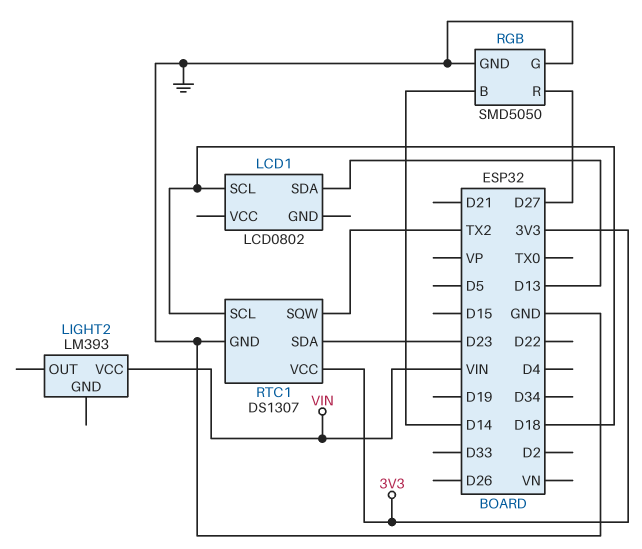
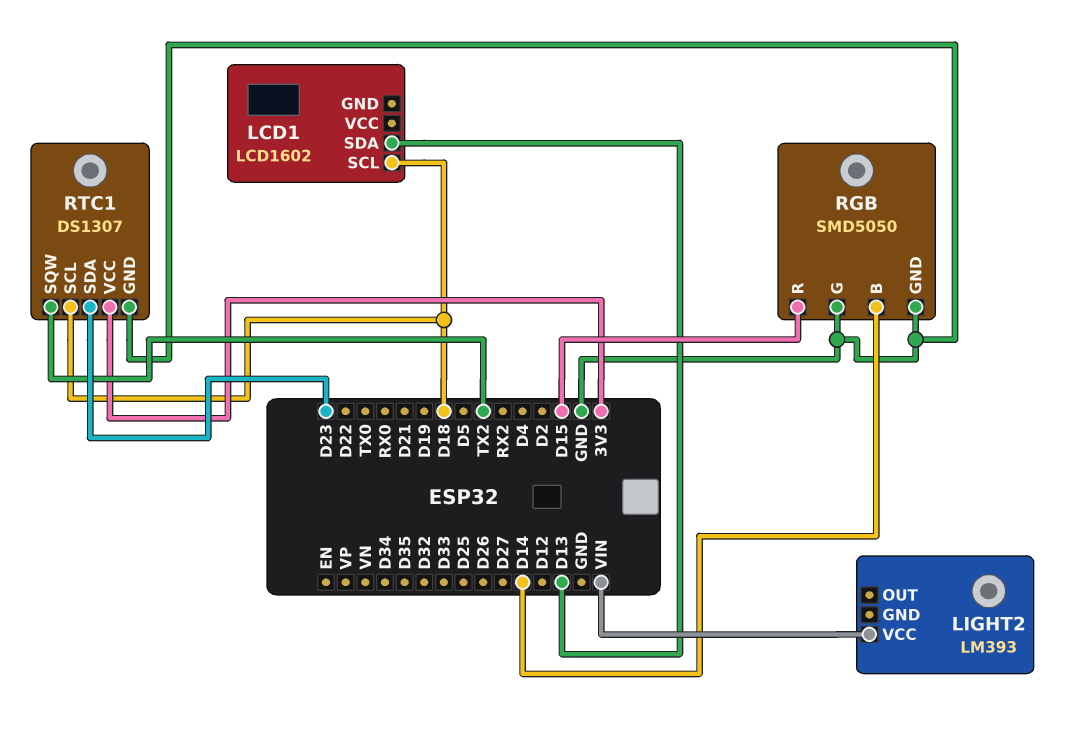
LCD1: LCD0802 -> LCD1602
RGB pin R: D27 -> D15

